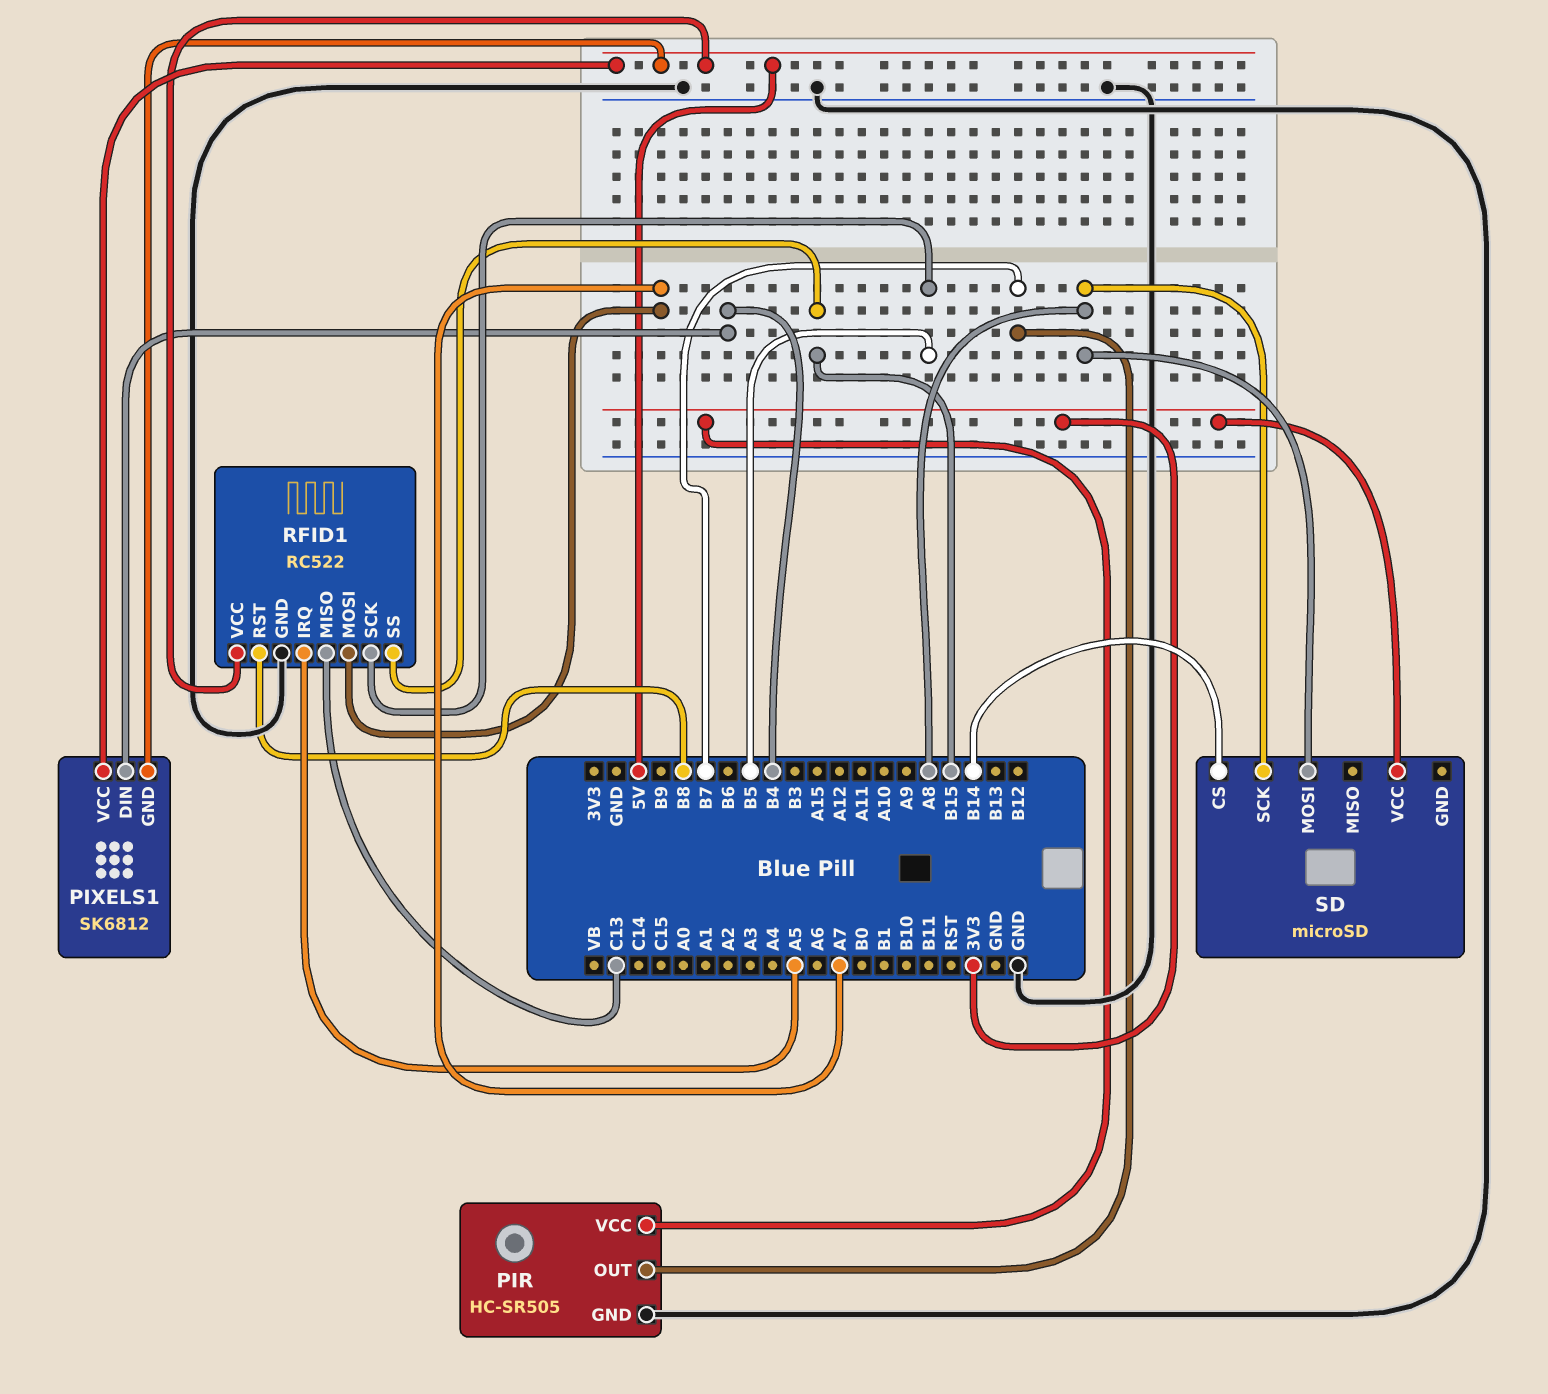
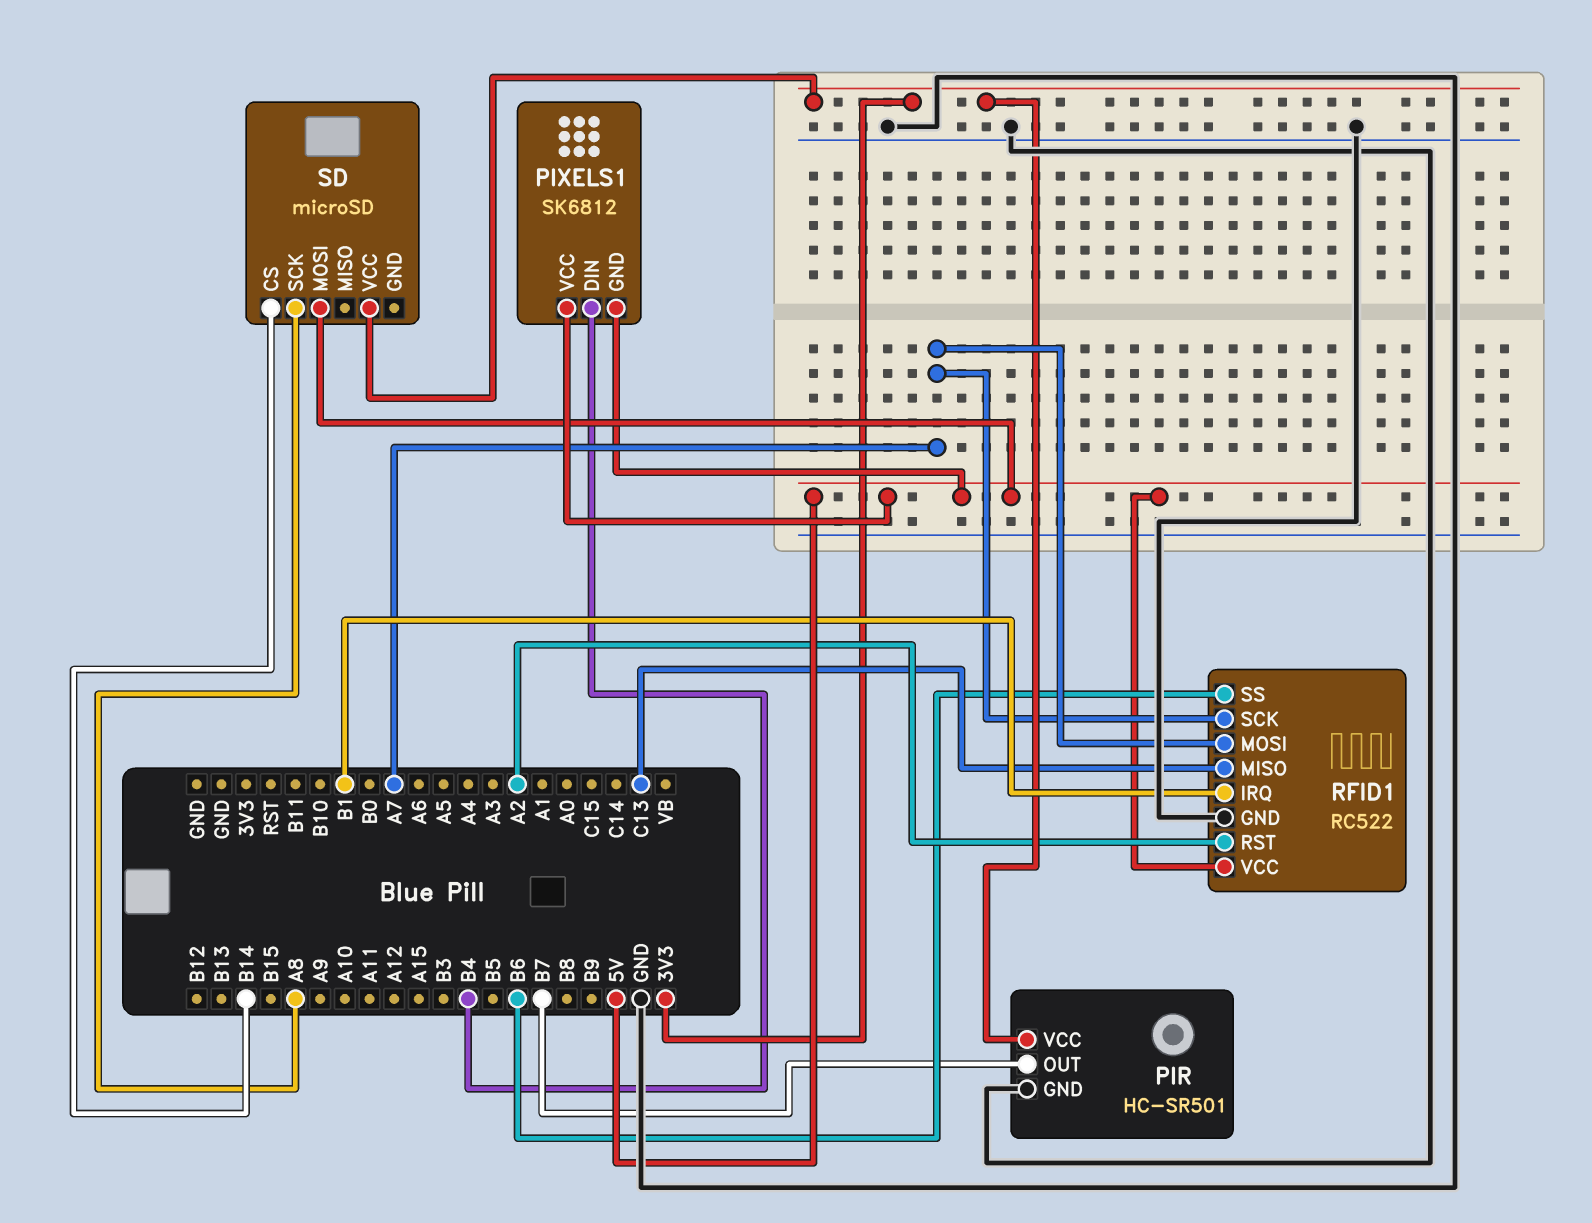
PIR: HC-SR505 -> HC-SR501
RFID1 pin IRQ: A5 -> B1
RFID1 pin RST: B8 -> A2
RFID1 pin SCK: B5 -> A7
RFID1 pin SS: B15 -> B6
SD pin MOSI: A8 -> 5V

